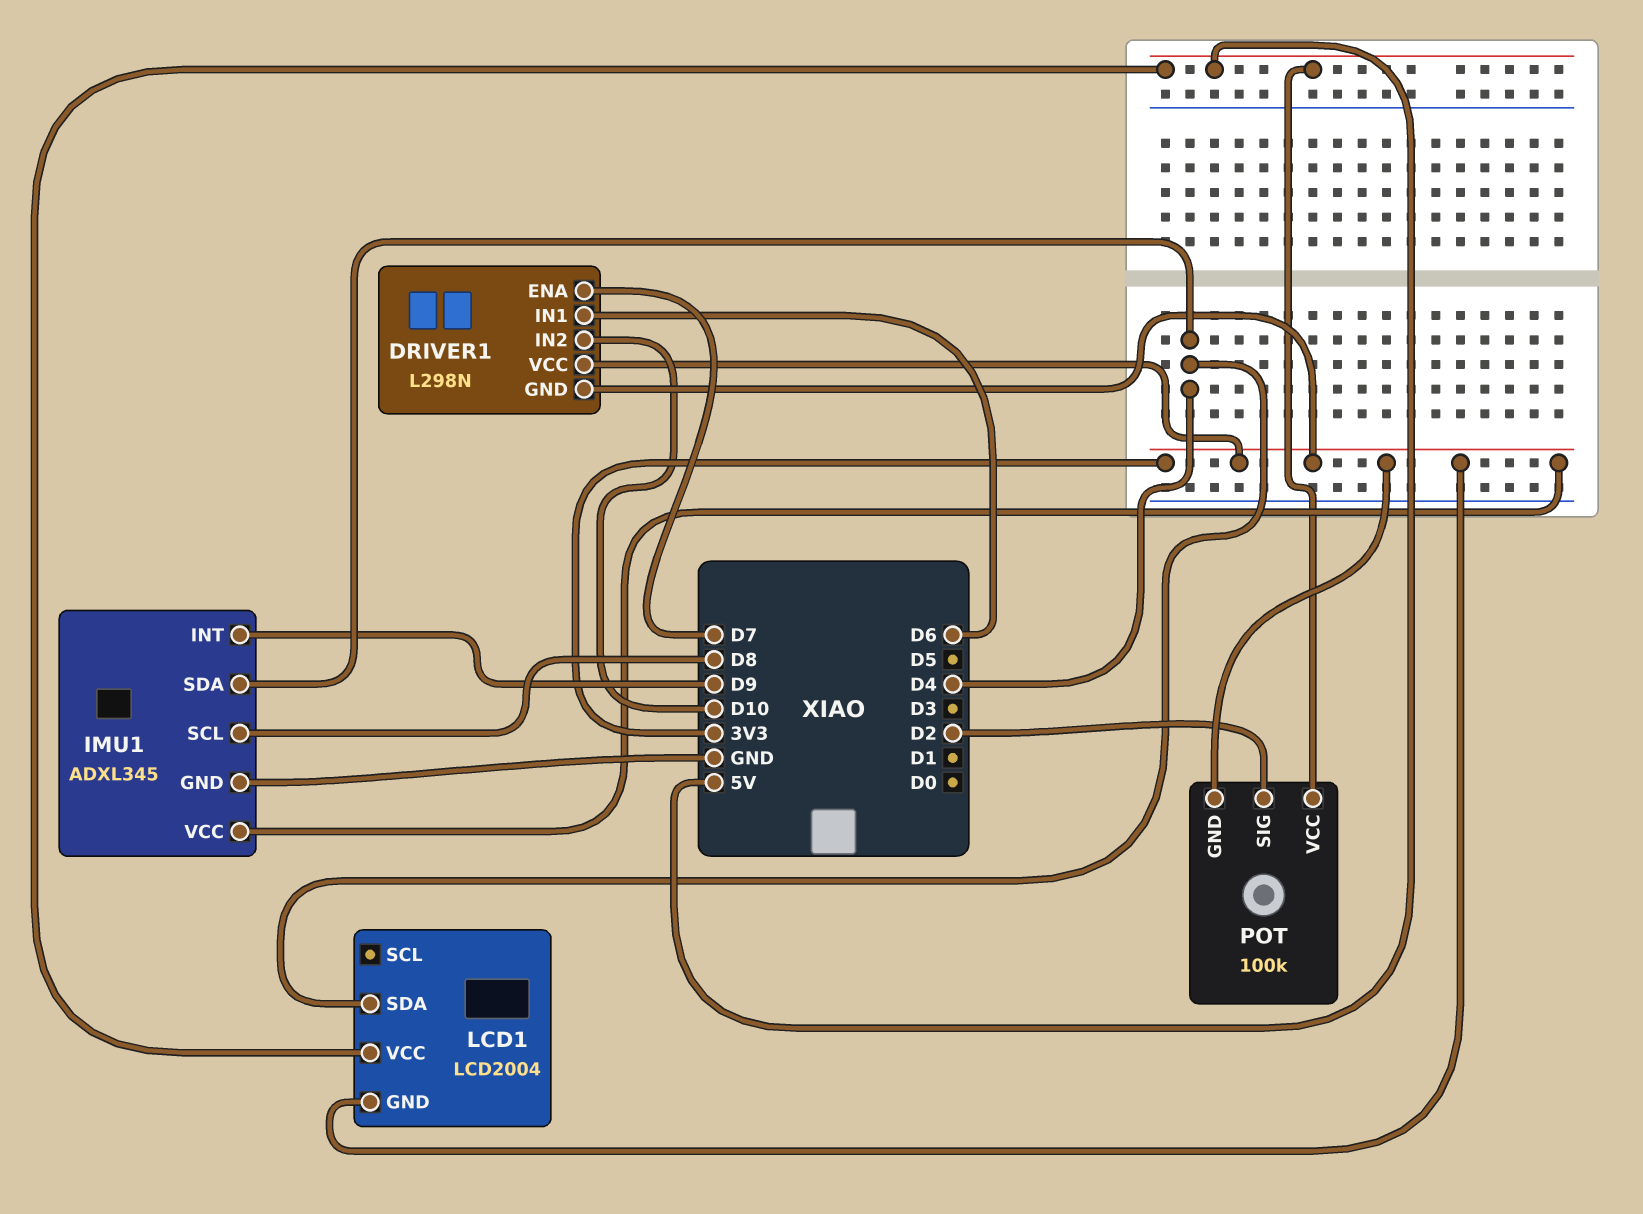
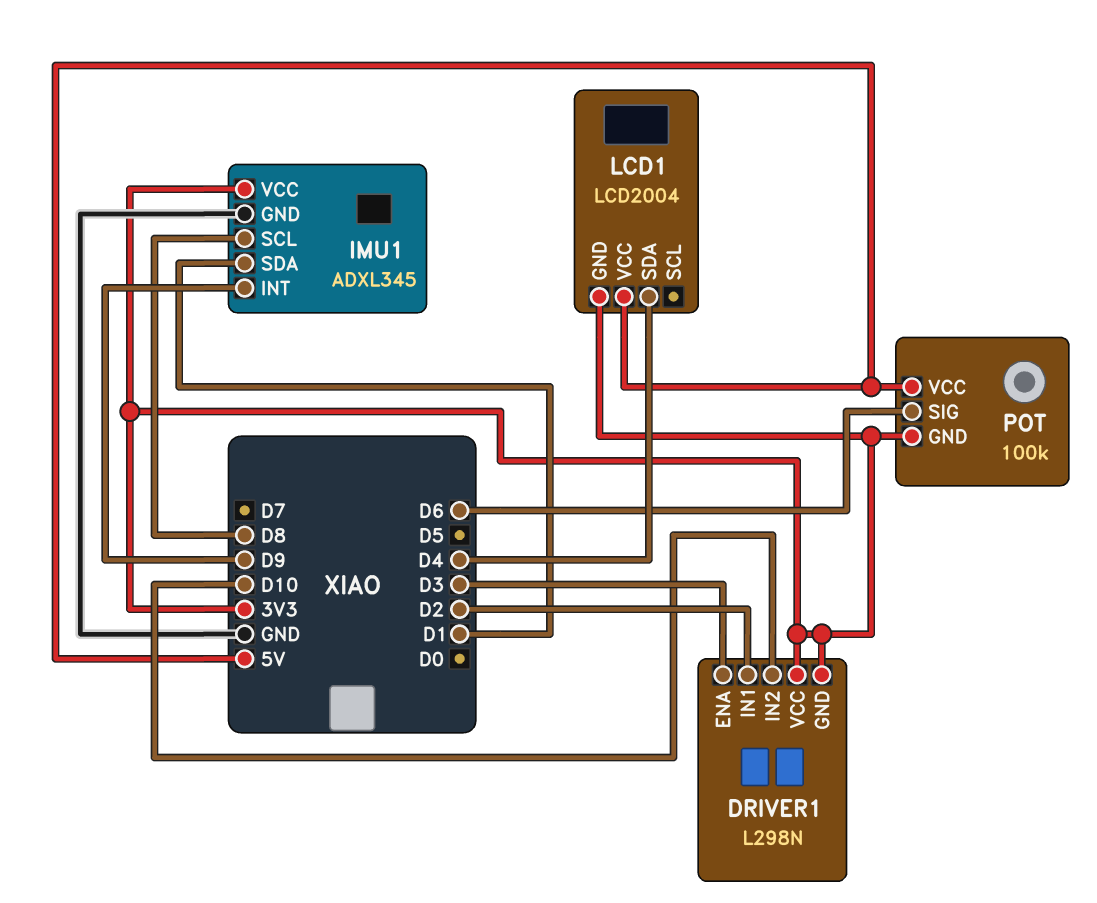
DRIVER1 pin ENA: D7 -> D3
DRIVER1 pin IN1: D6 -> D2
IMU1 pin SDA: D4 -> D1
POT pin SIG: D2 -> D6

